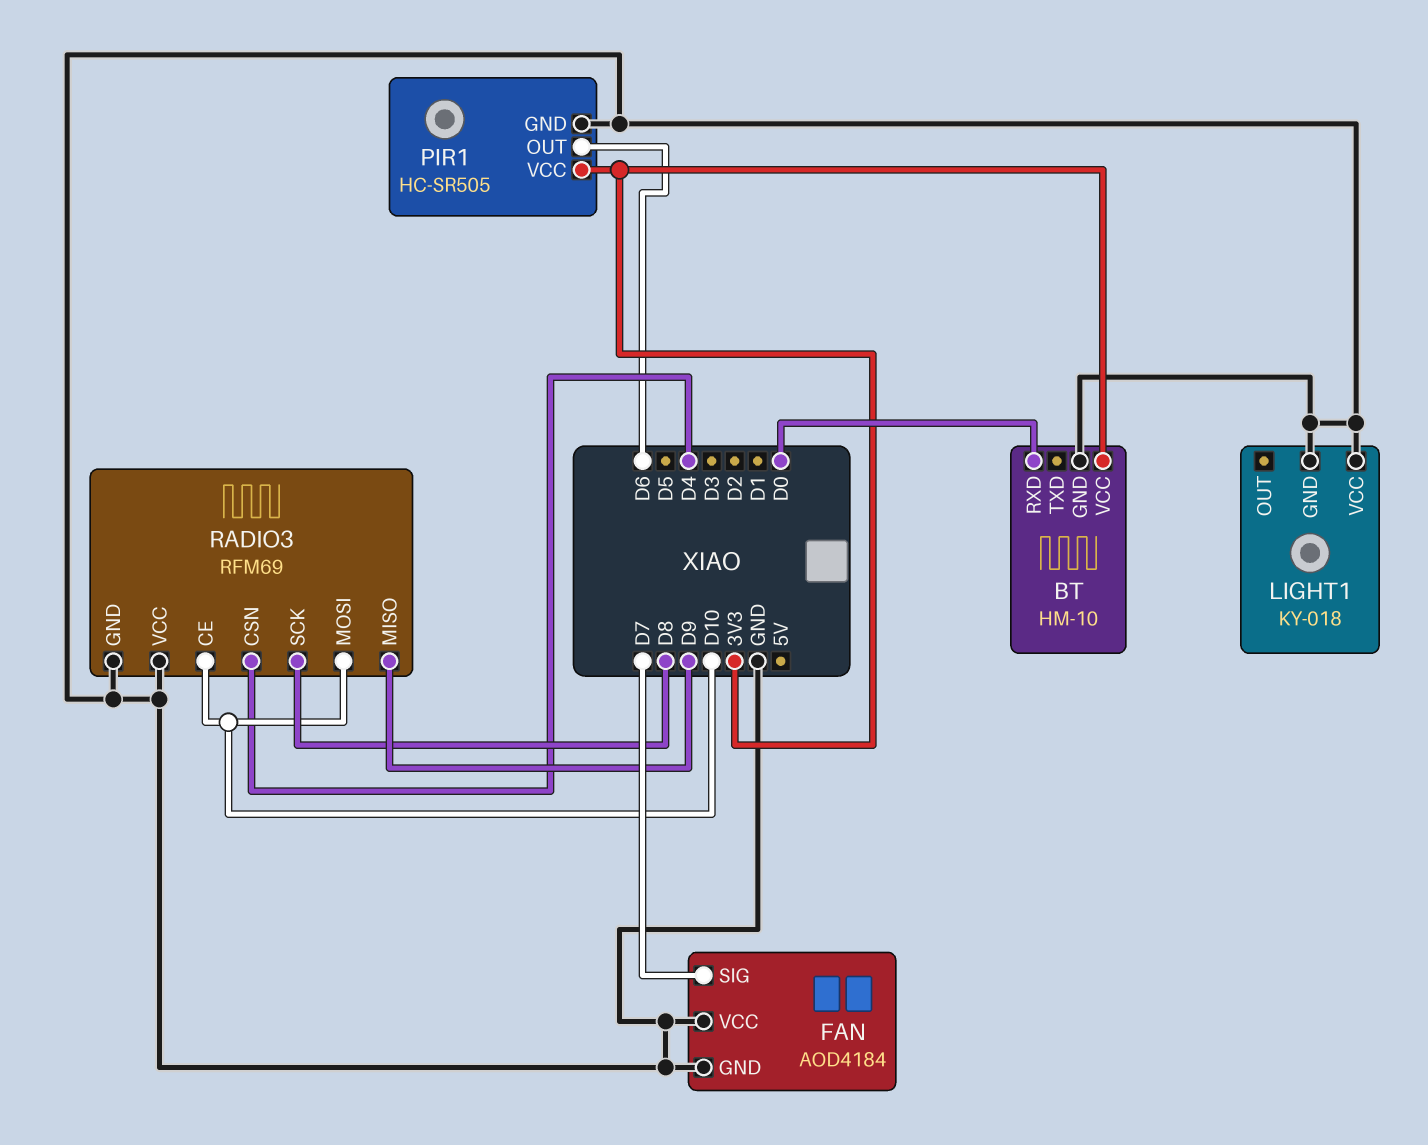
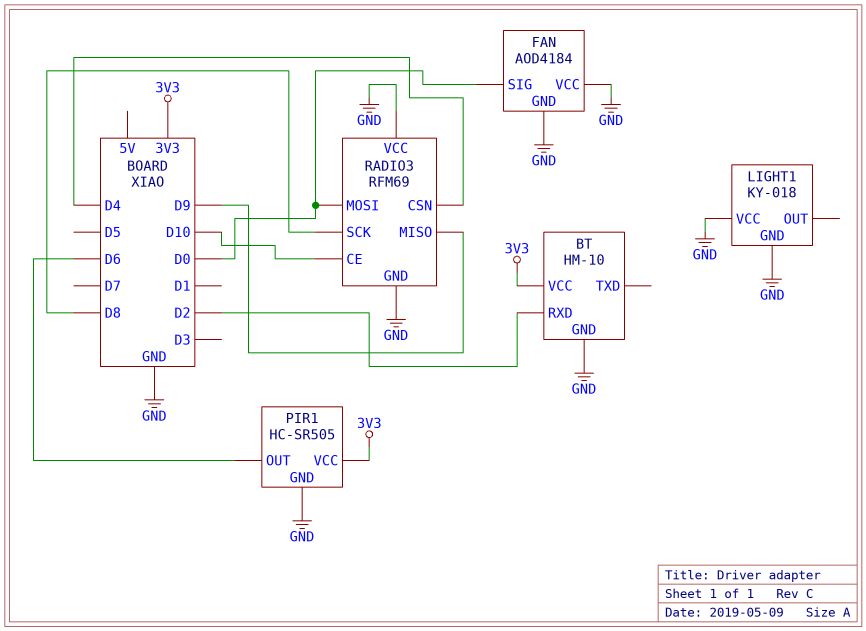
BT pin RXD: D0 -> D2
FAN pin SIG: D7 -> D0
RADIO3 pin MOSI: D10 -> D0

